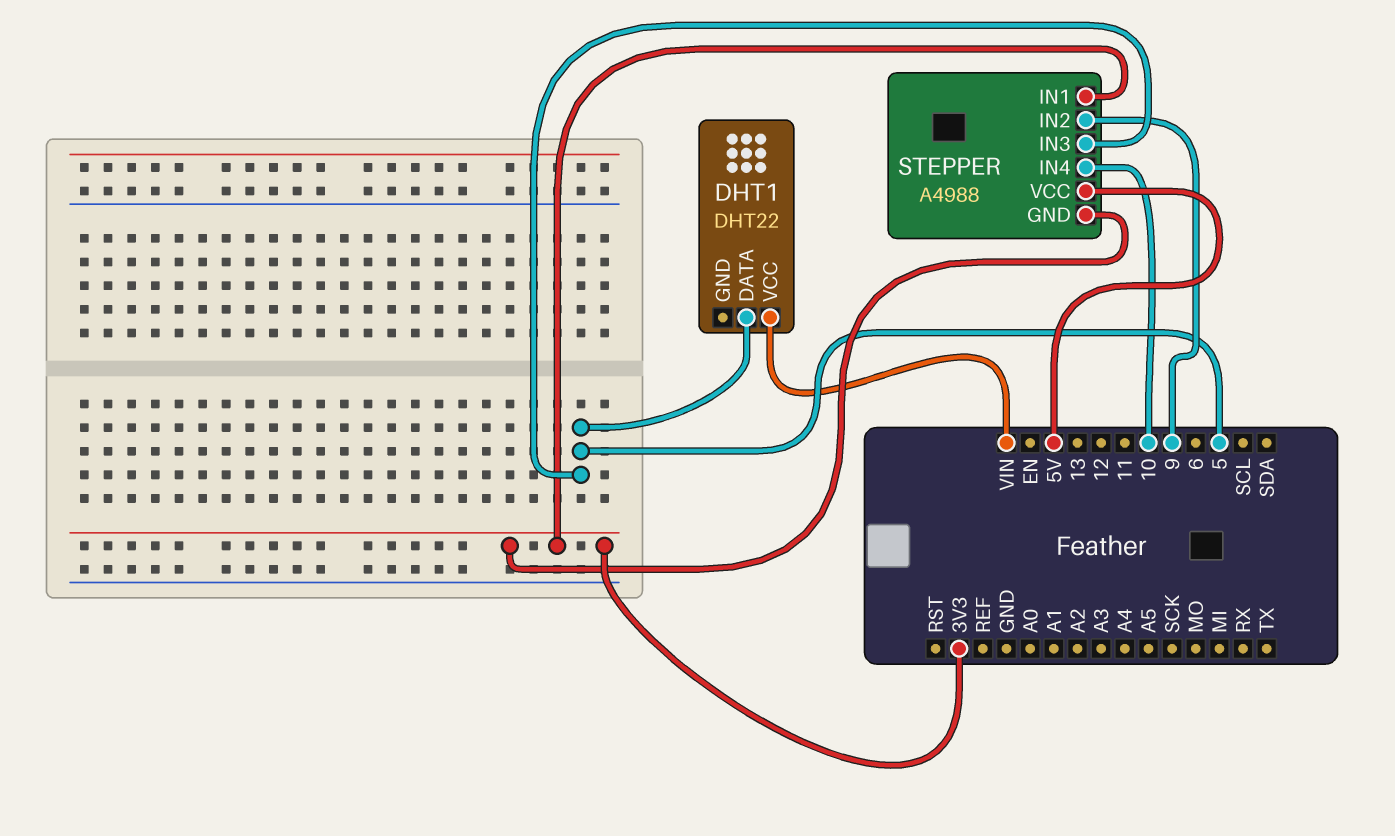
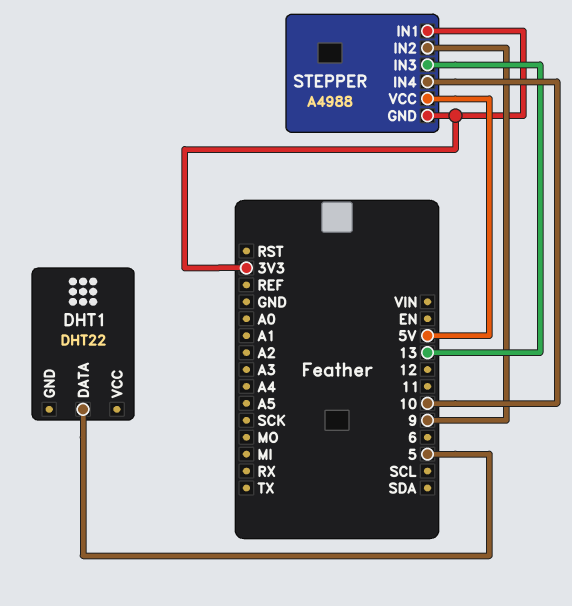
DHT1 pin VCC: VIN -> none
STEPPER pin IN3: 5 -> 13

